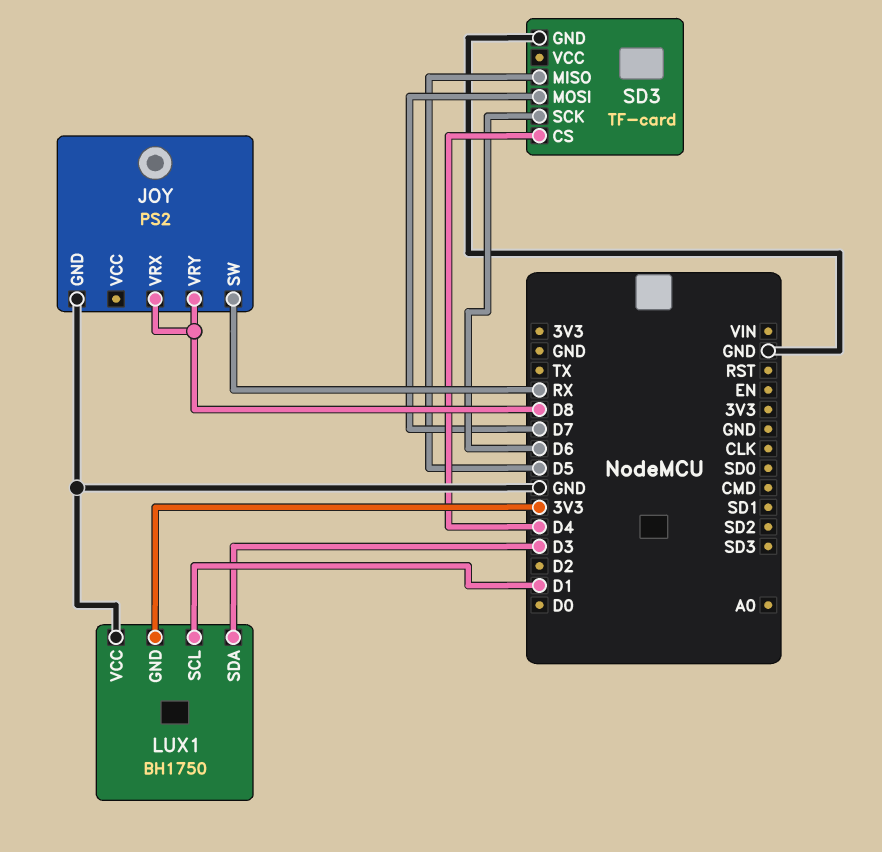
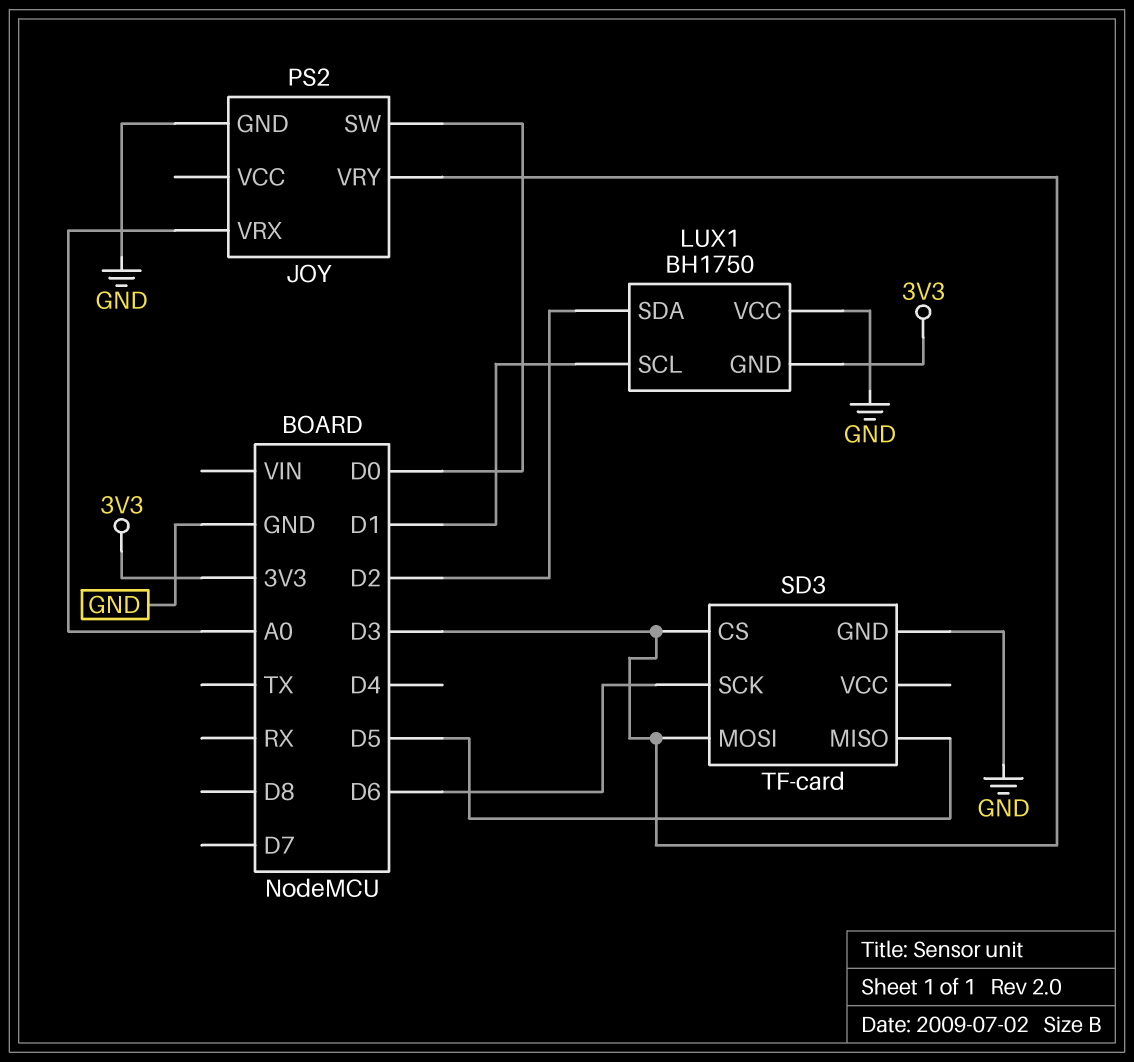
JOY pin SW: RX -> D0
JOY pin VRX: D8 -> A0
JOY pin VRY: D8 -> D3
LUX1 pin SDA: D3 -> D2
SD3 pin CS: D4 -> D3
SD3 pin MOSI: D7 -> D3

